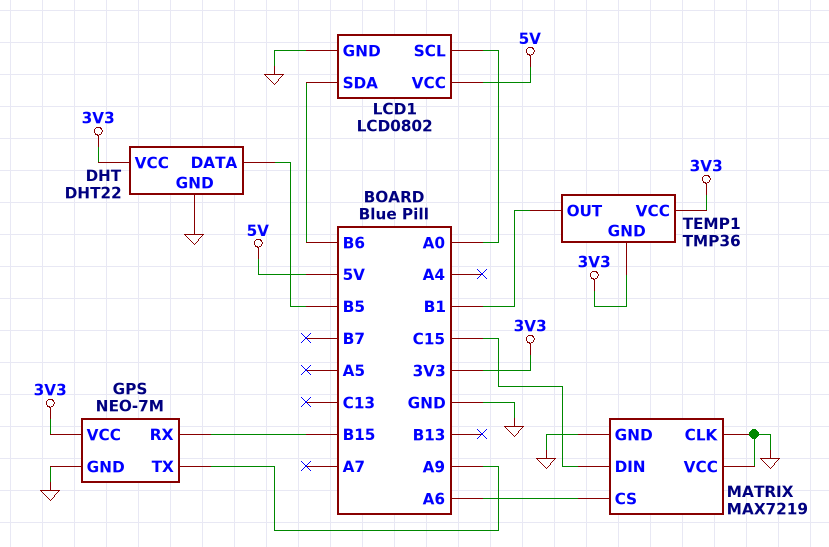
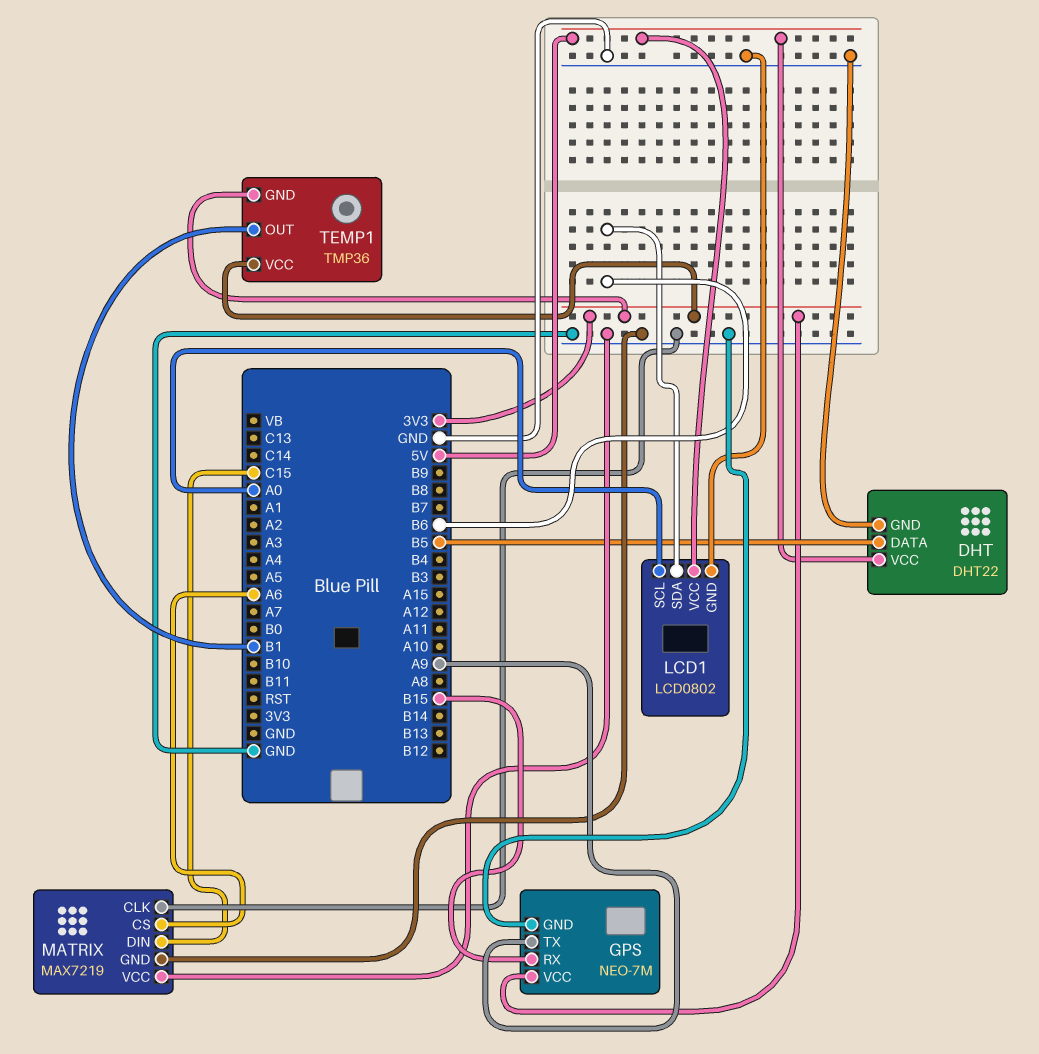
DHT pin VCC: 3V3 -> 5V

